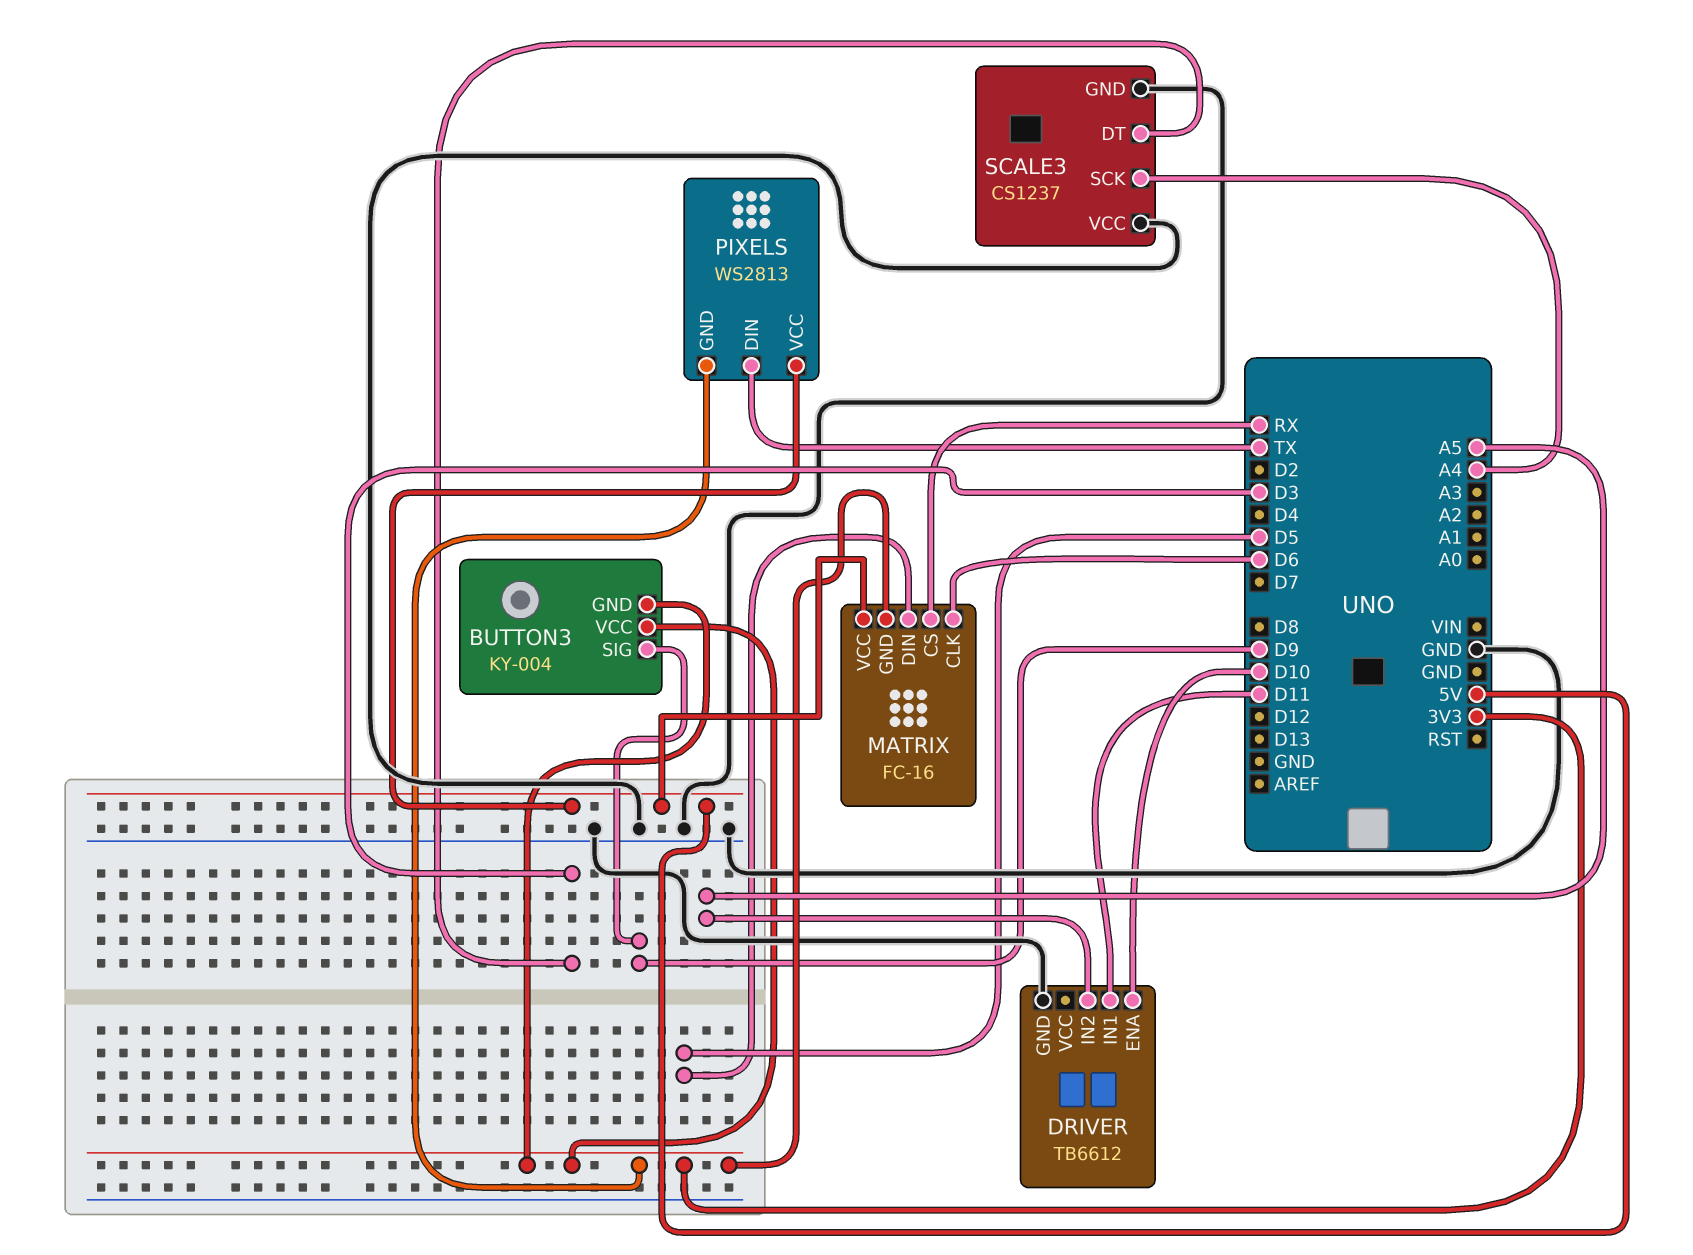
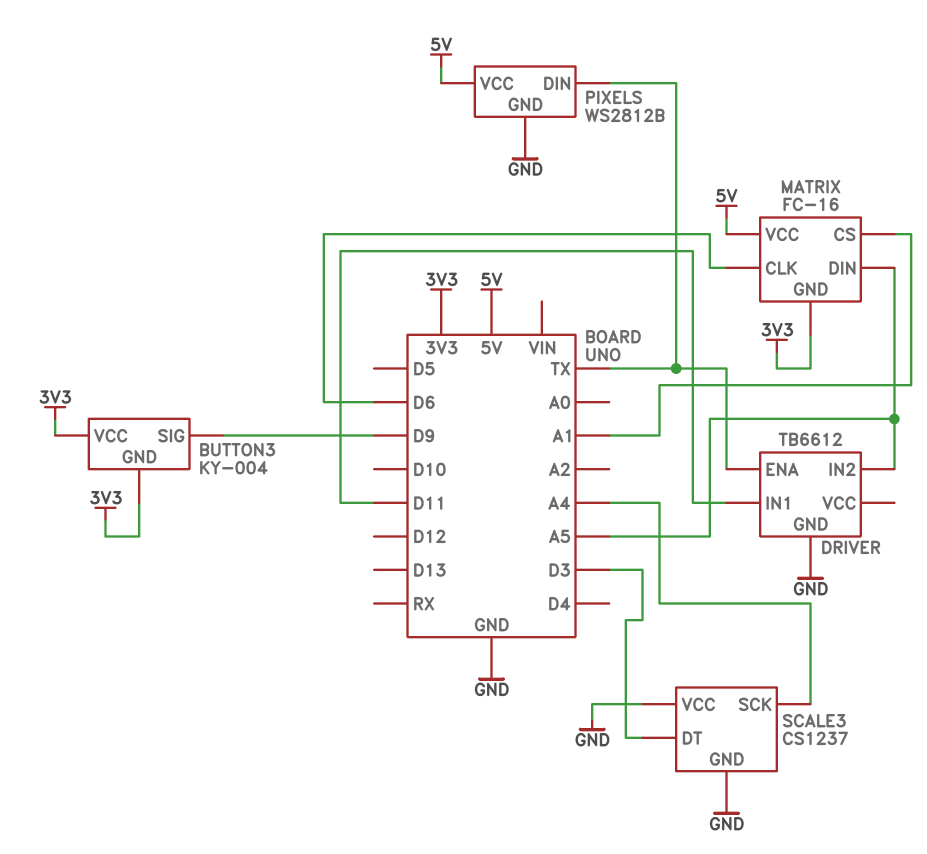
DRIVER pin ENA: D10 -> TX
MATRIX pin CS: RX -> A1
MATRIX pin DIN: D5 -> A5
PIXELS: WS2813 -> WS2812B
PIXELS pin GND: 3V3 -> GND

